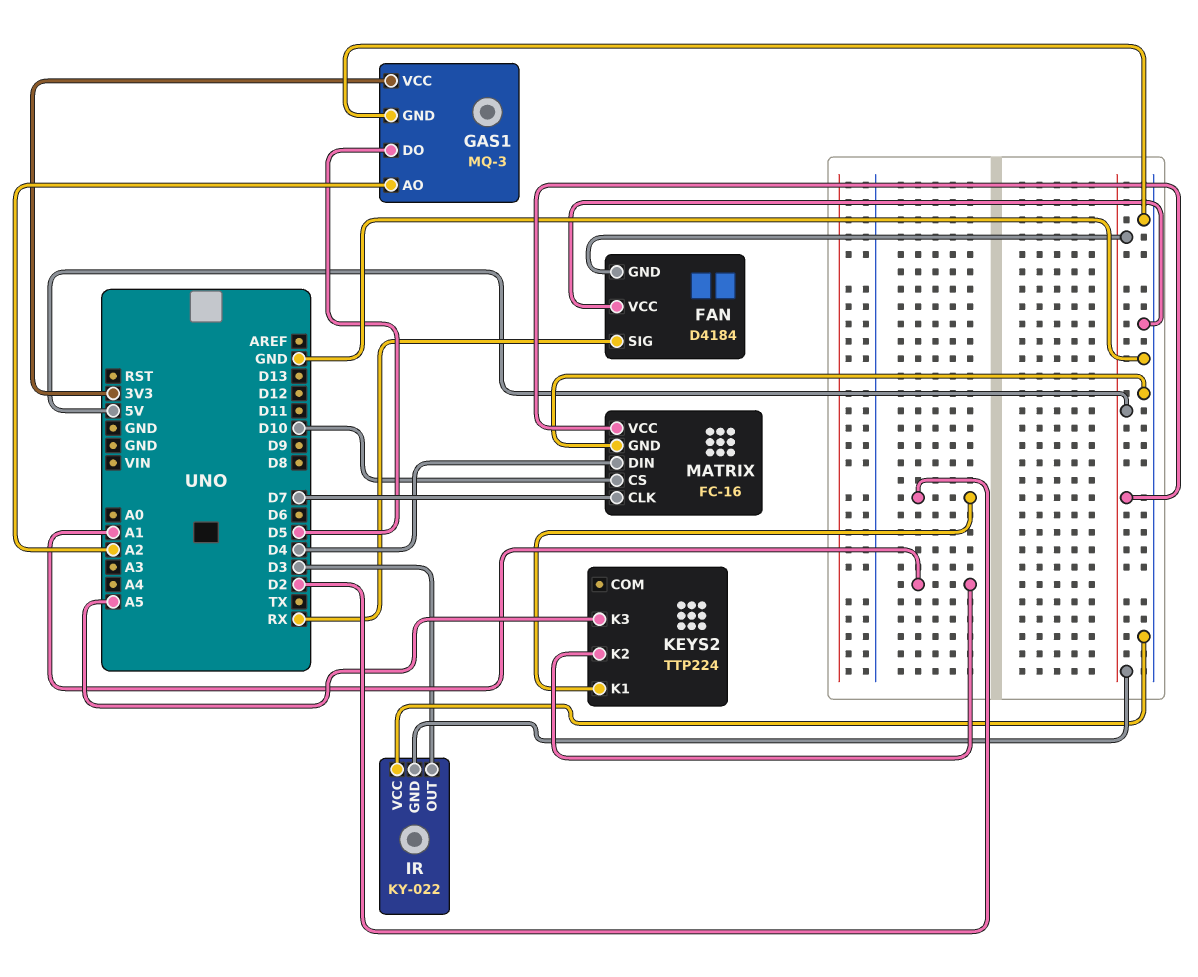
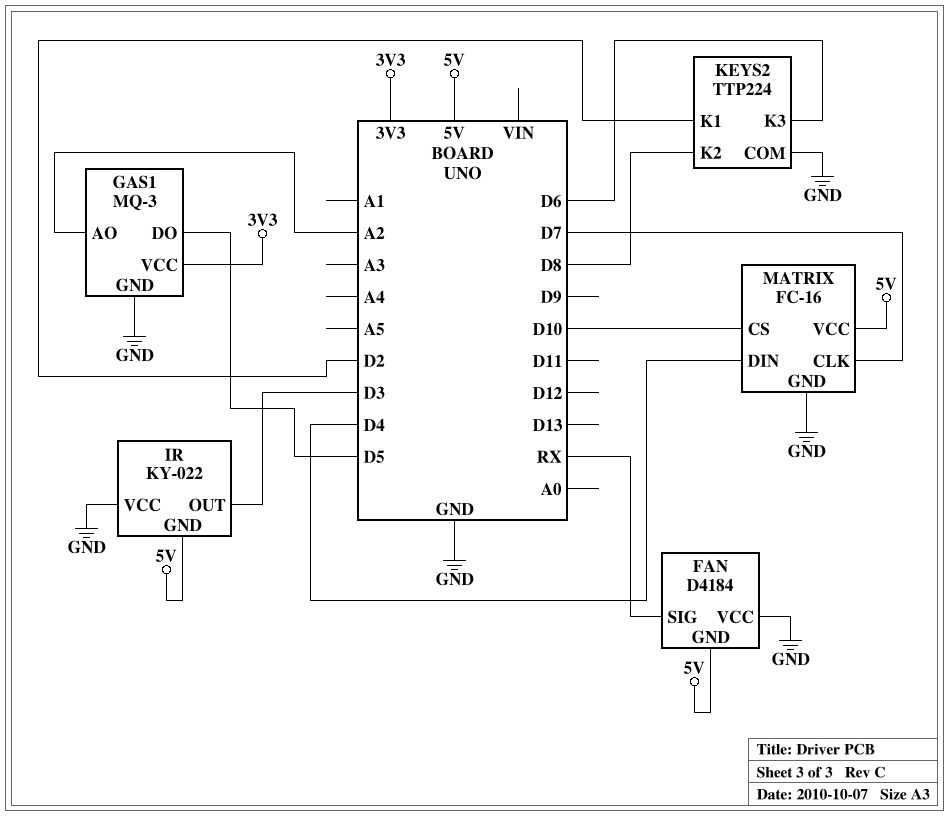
KEYS2 pin COM: none -> GND
KEYS2 pin K2: A1 -> D8
KEYS2 pin K3: A5 -> D6

